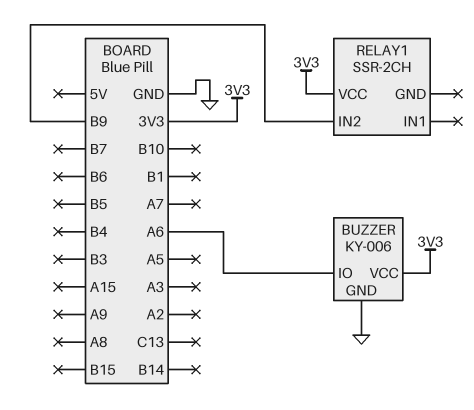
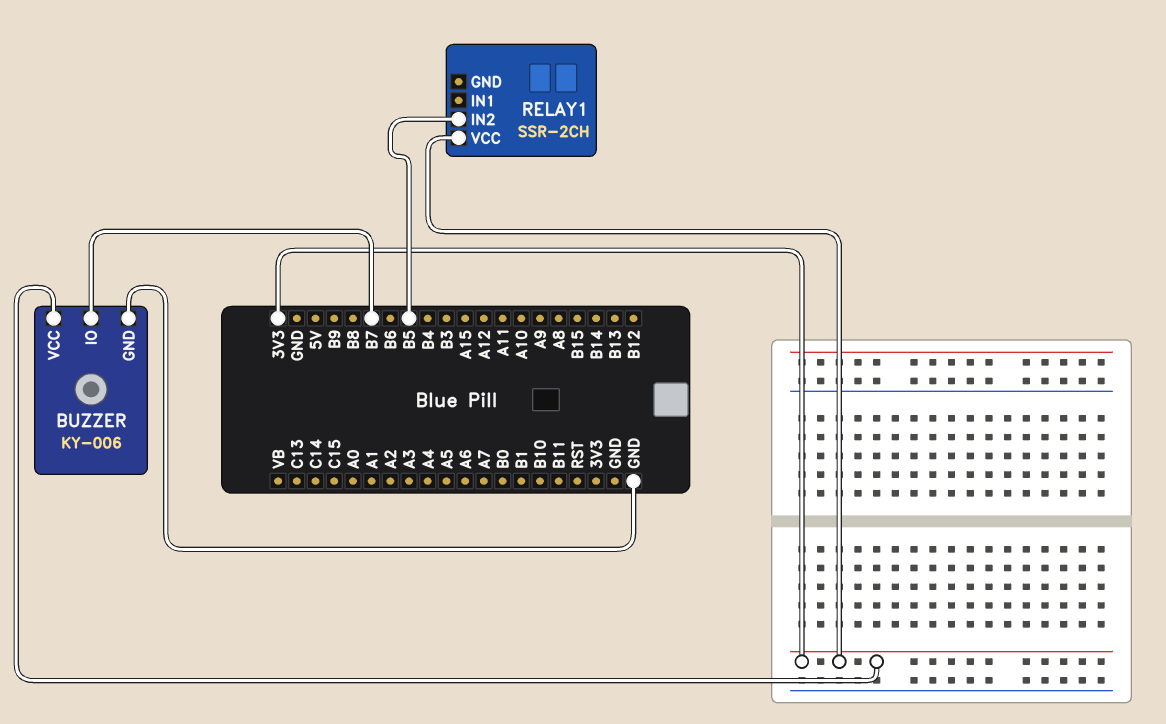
BUZZER pin IO: A6 -> B7
RELAY1 pin IN2: B9 -> B5

